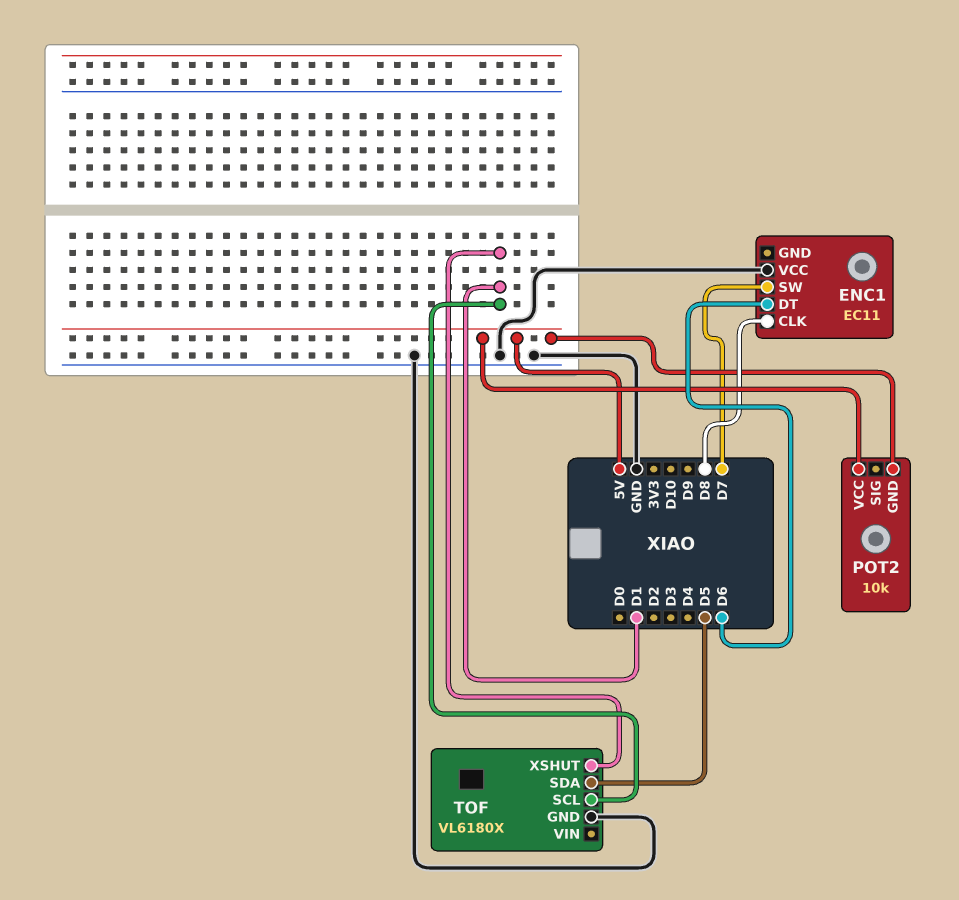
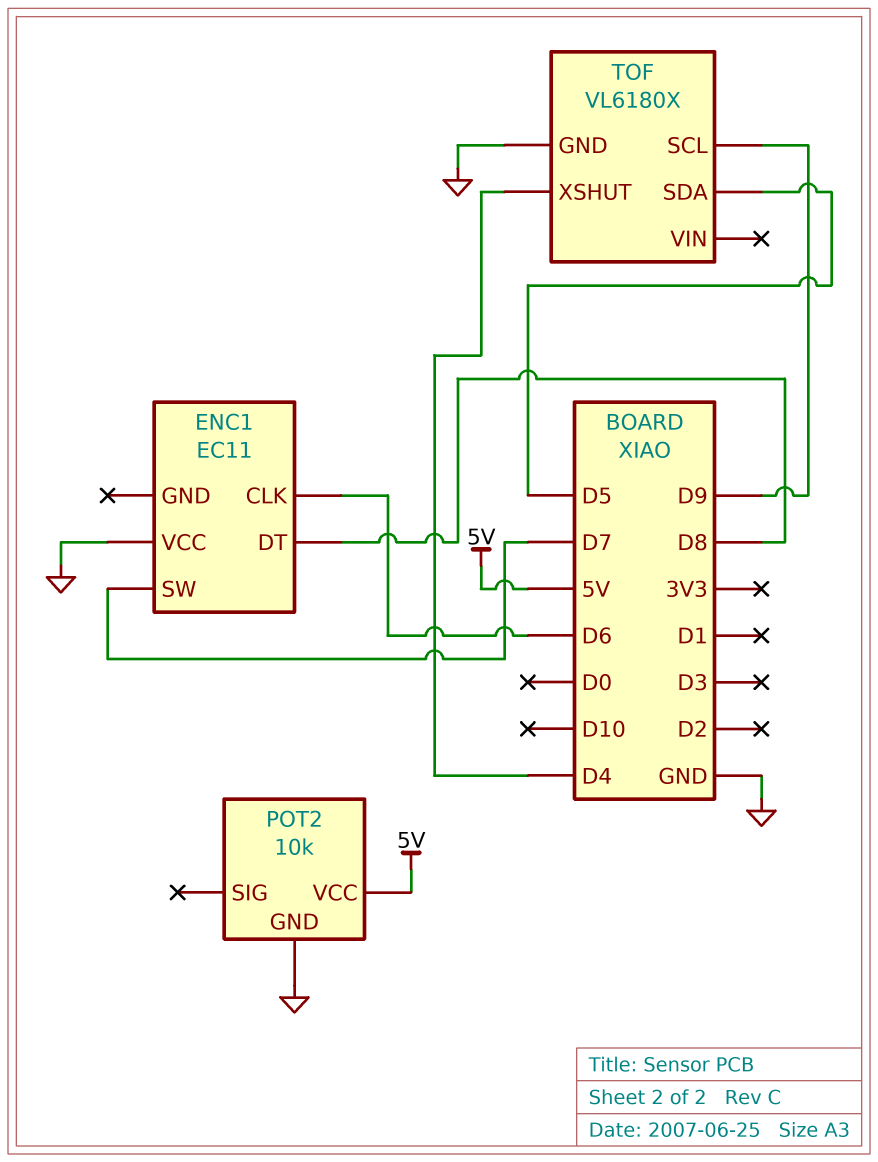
ENC1 pin CLK: D8 -> D6
ENC1 pin DT: D6 -> D8
POT2 pin GND: 5V -> GND
TOF pin SCL: D1 -> D9
TOF pin XSHUT: D1 -> D4

